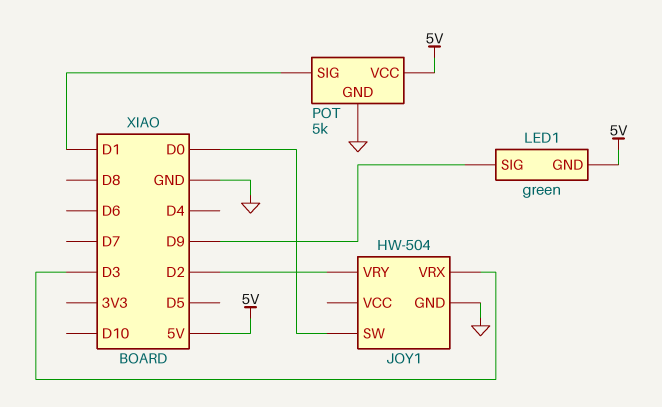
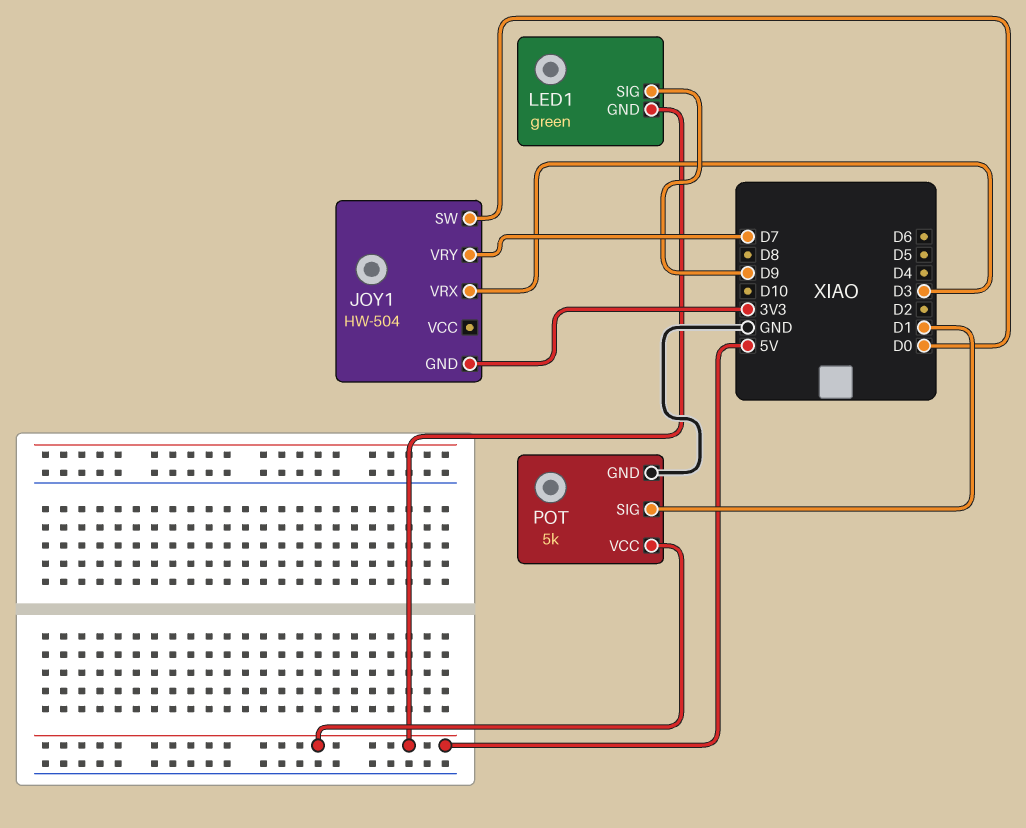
JOY1 pin GND: GND -> 3V3
JOY1 pin VRY: D2 -> D7

